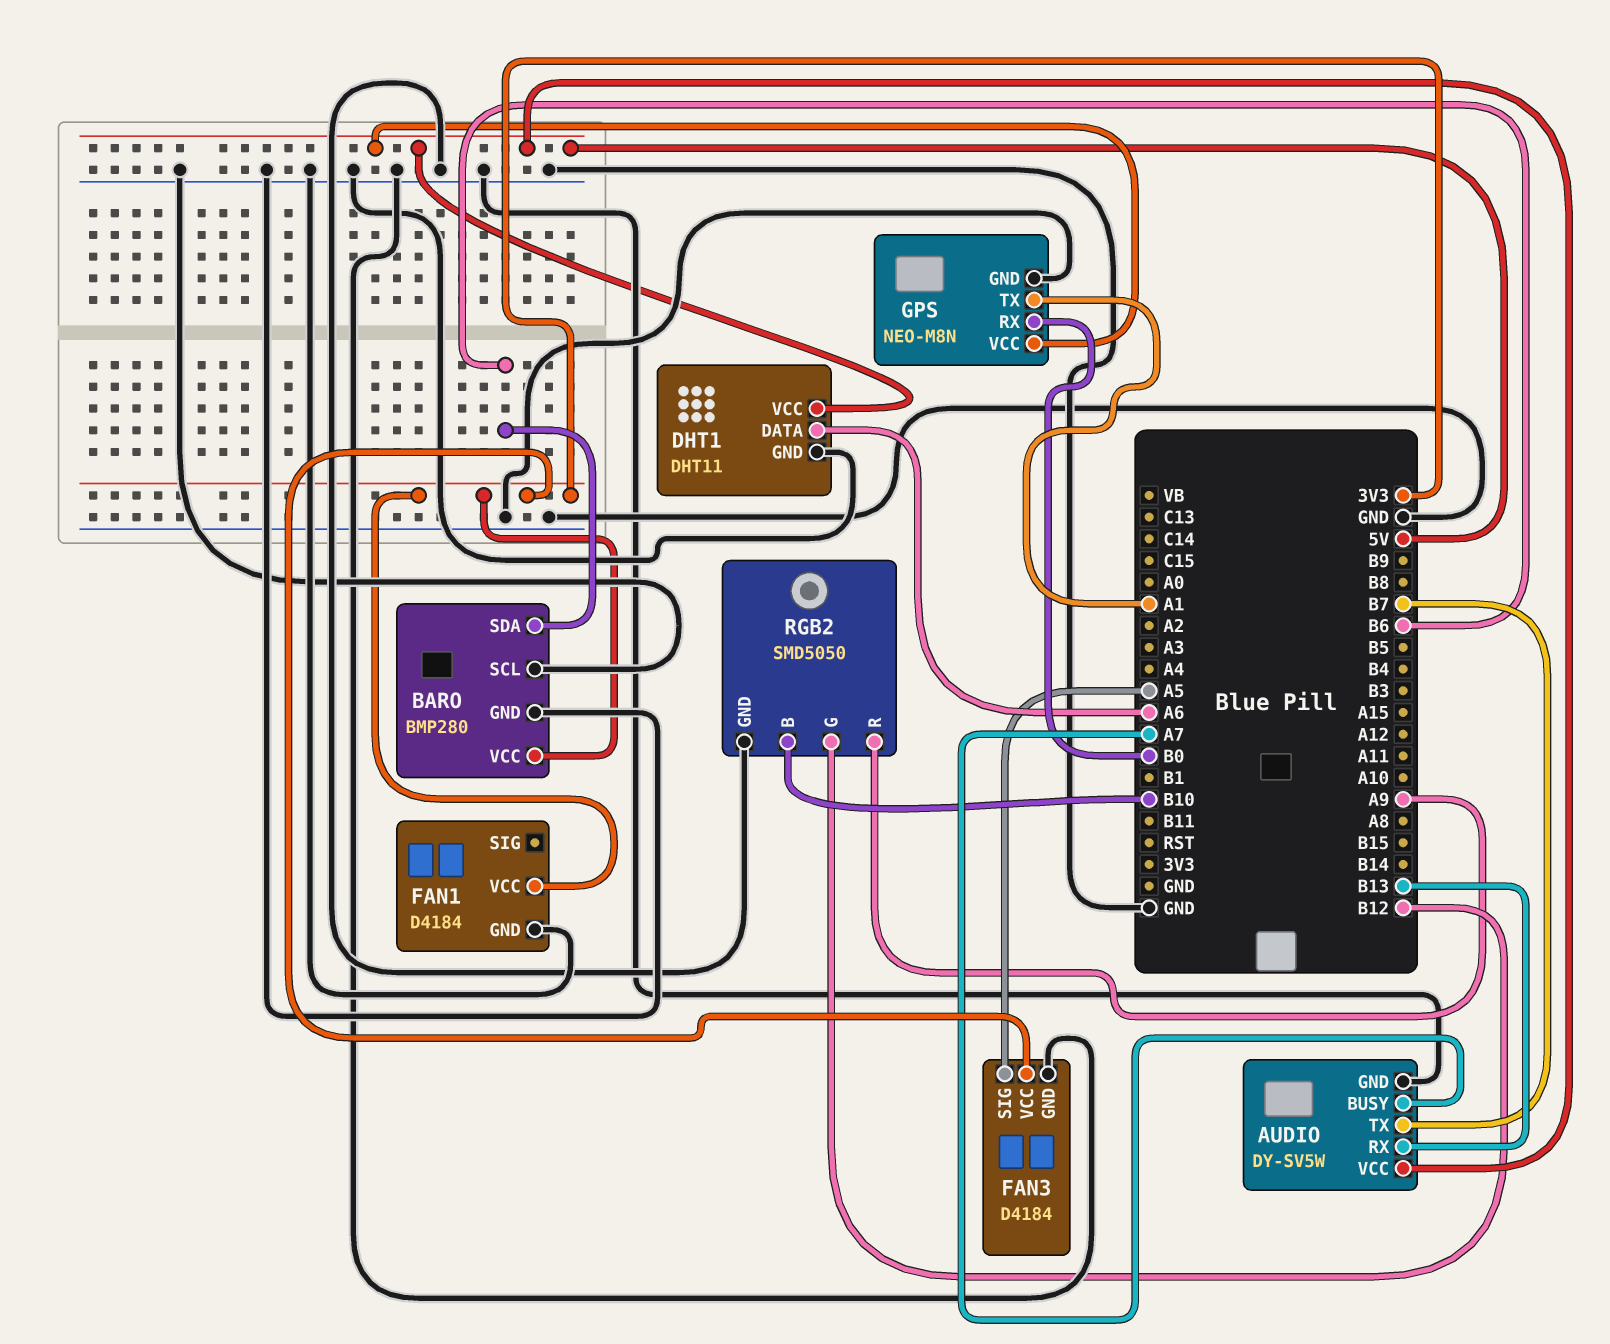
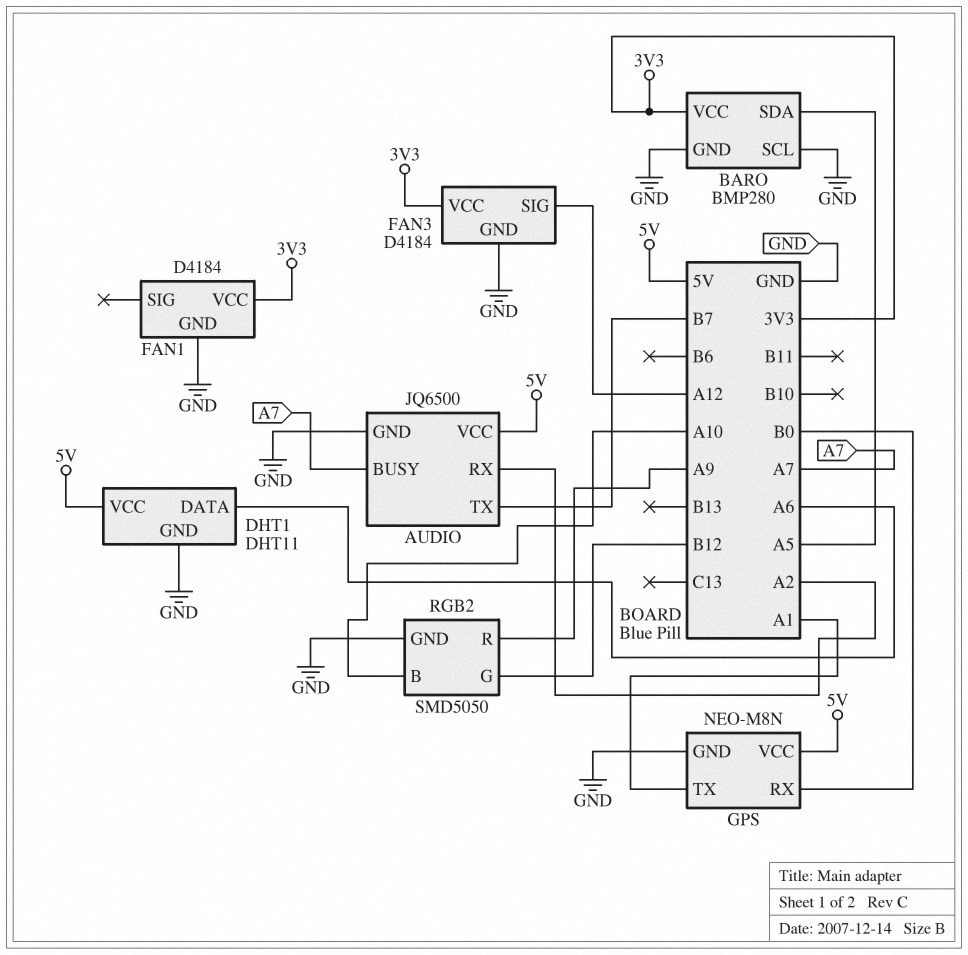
AUDIO: DY-SV5W -> JQ6500
AUDIO pin RX: B13 -> A2
BARO pin SDA: B6 -> A5
FAN3 pin SIG: A5 -> A12
RGB2 pin B: B10 -> A10

